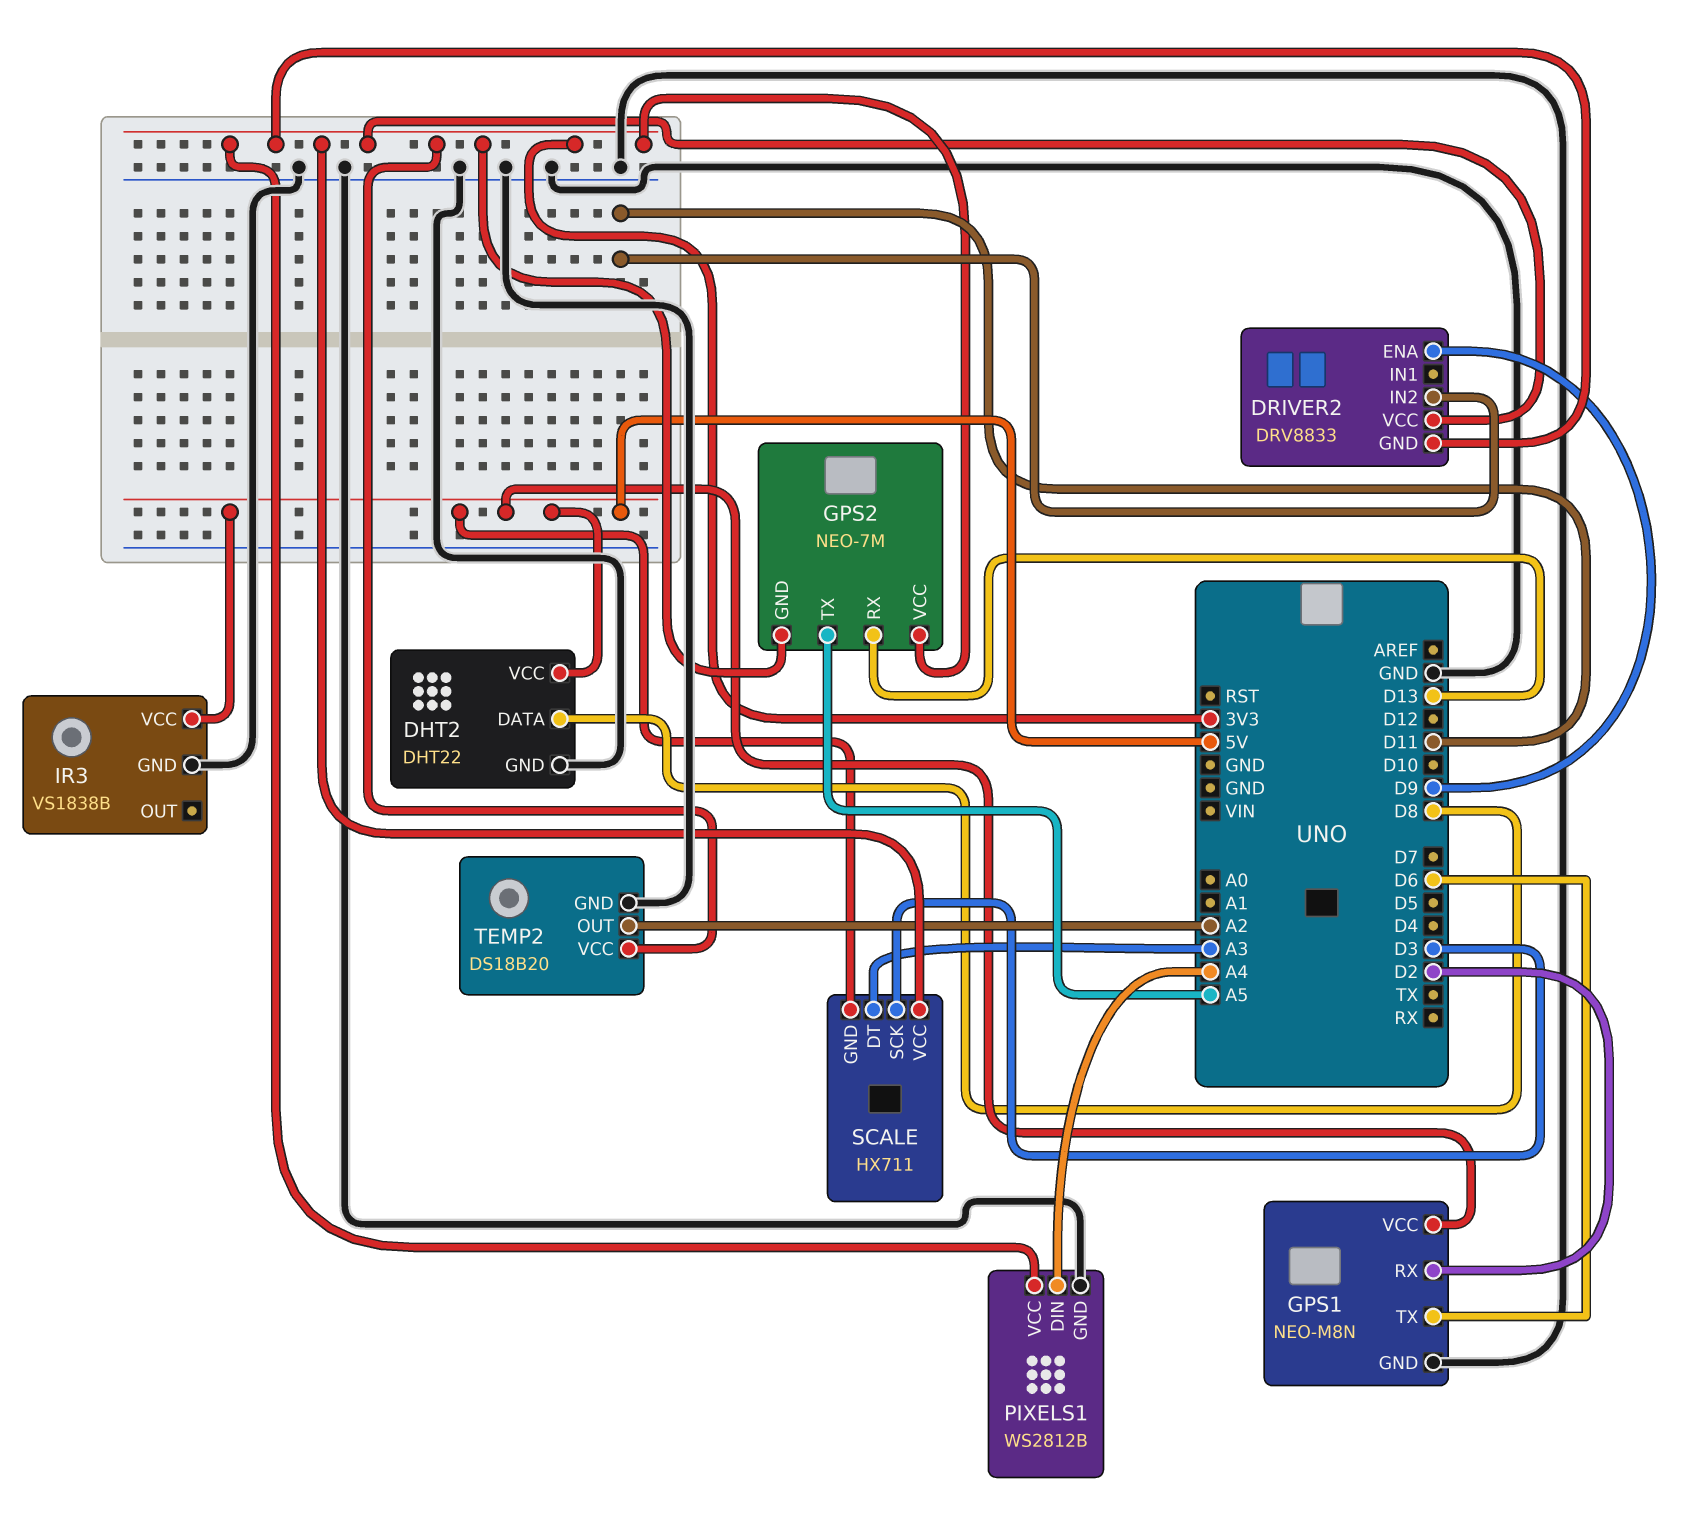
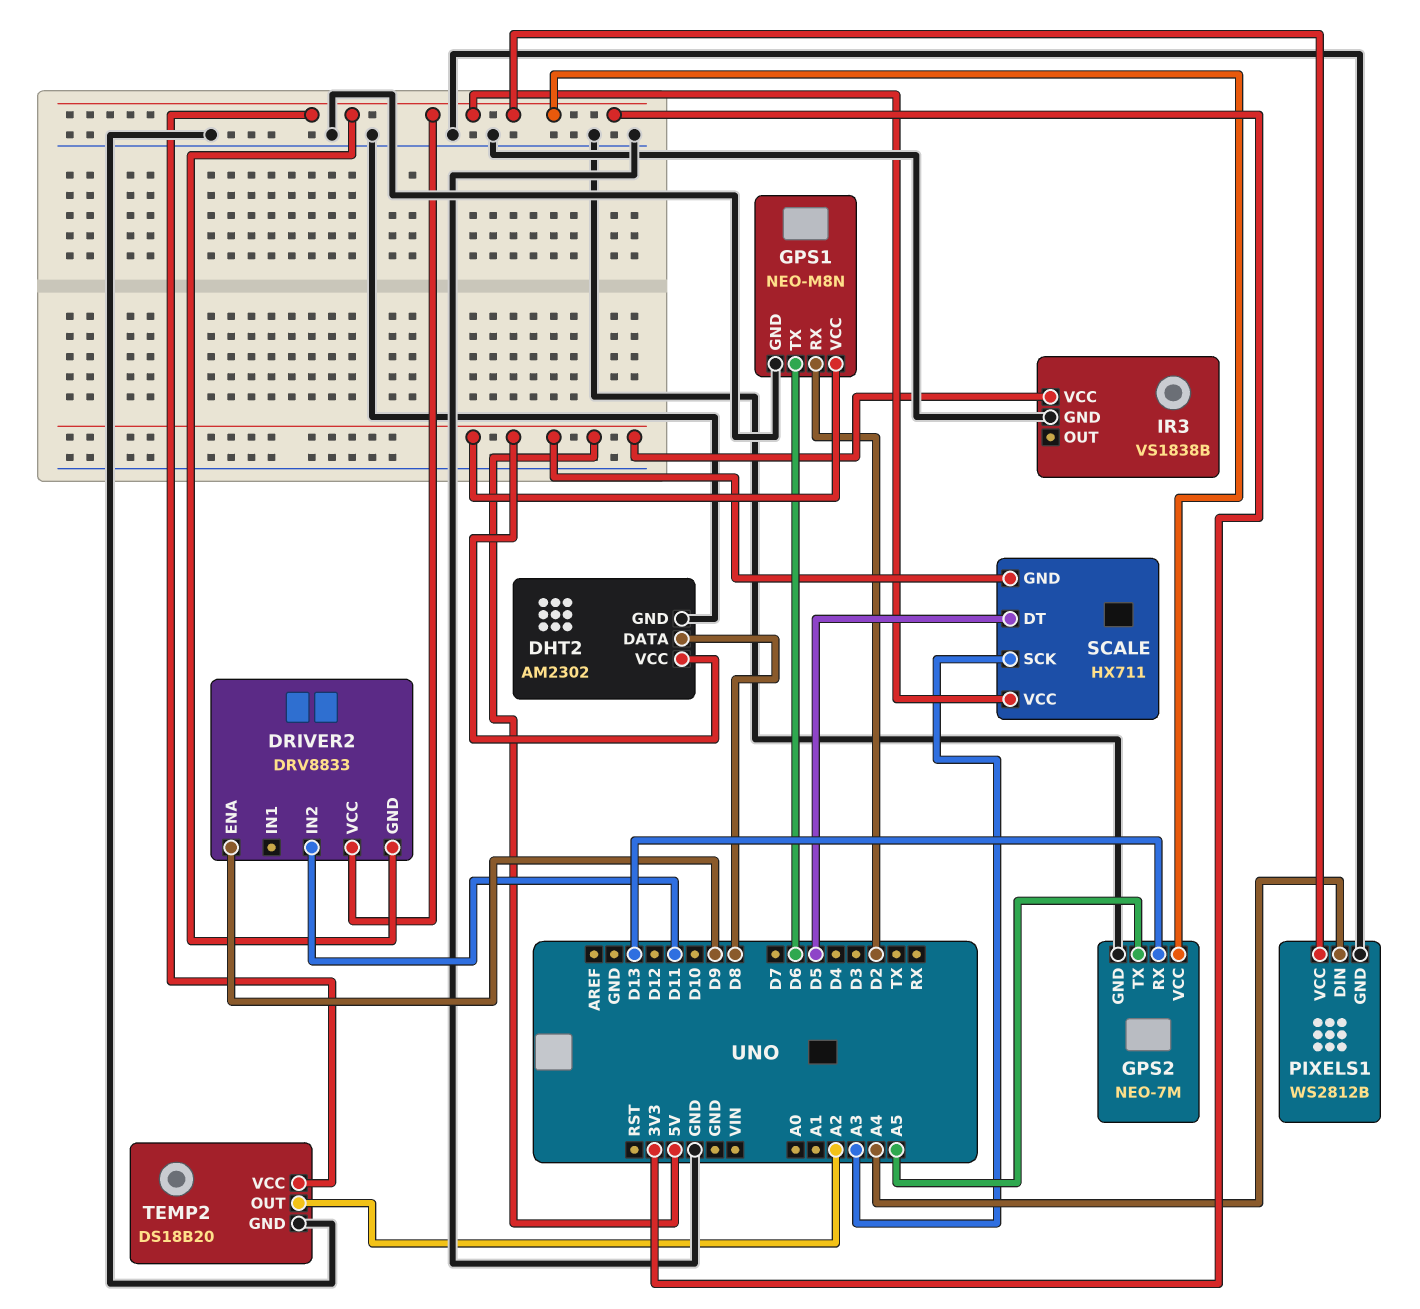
DHT2: DHT22 -> AM2302
GPS2 pin GND: 3V3 -> GND
SCALE pin DT: A3 -> D5
SCALE pin SCK: D3 -> A3

